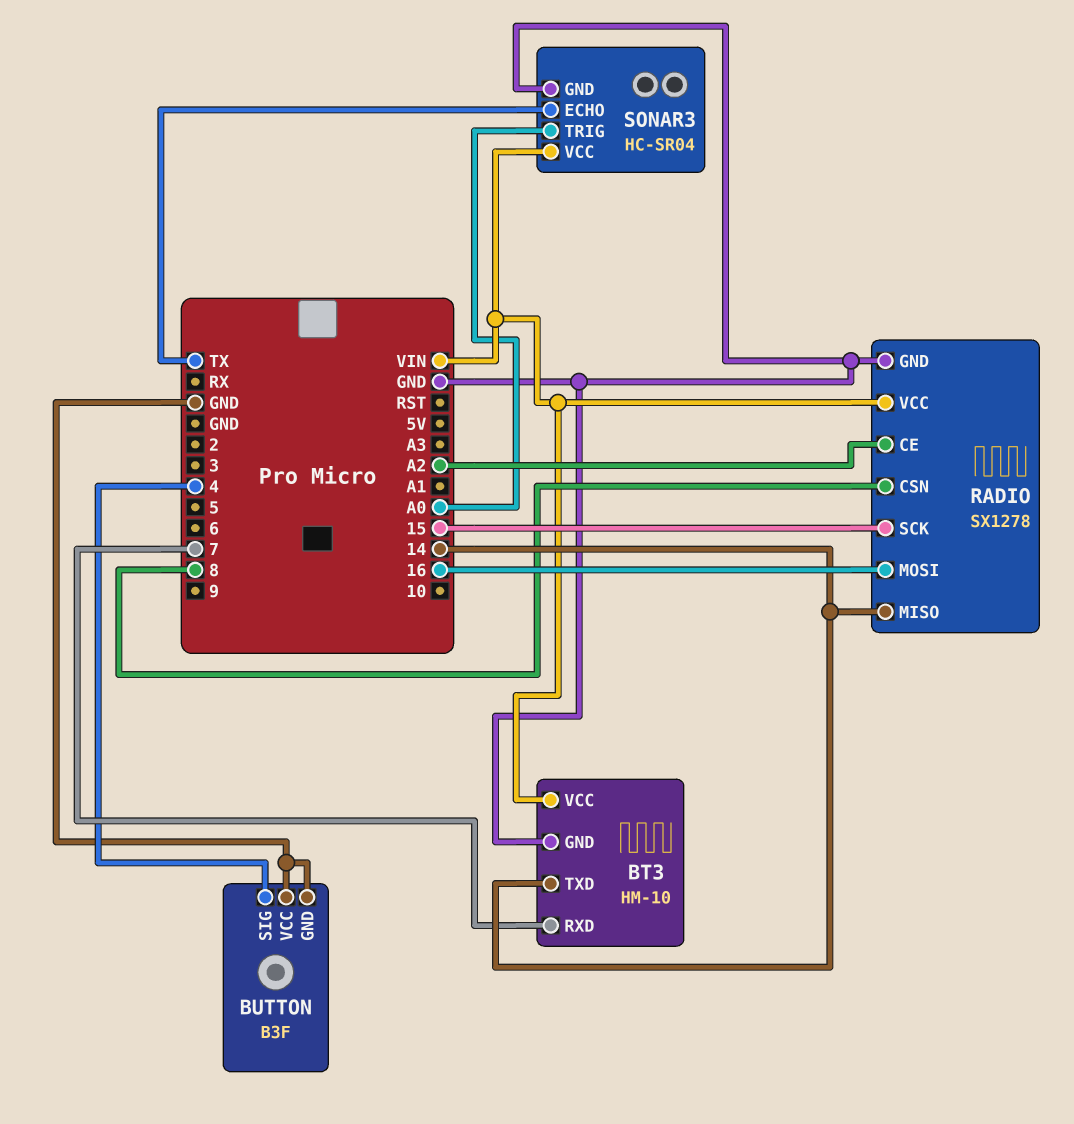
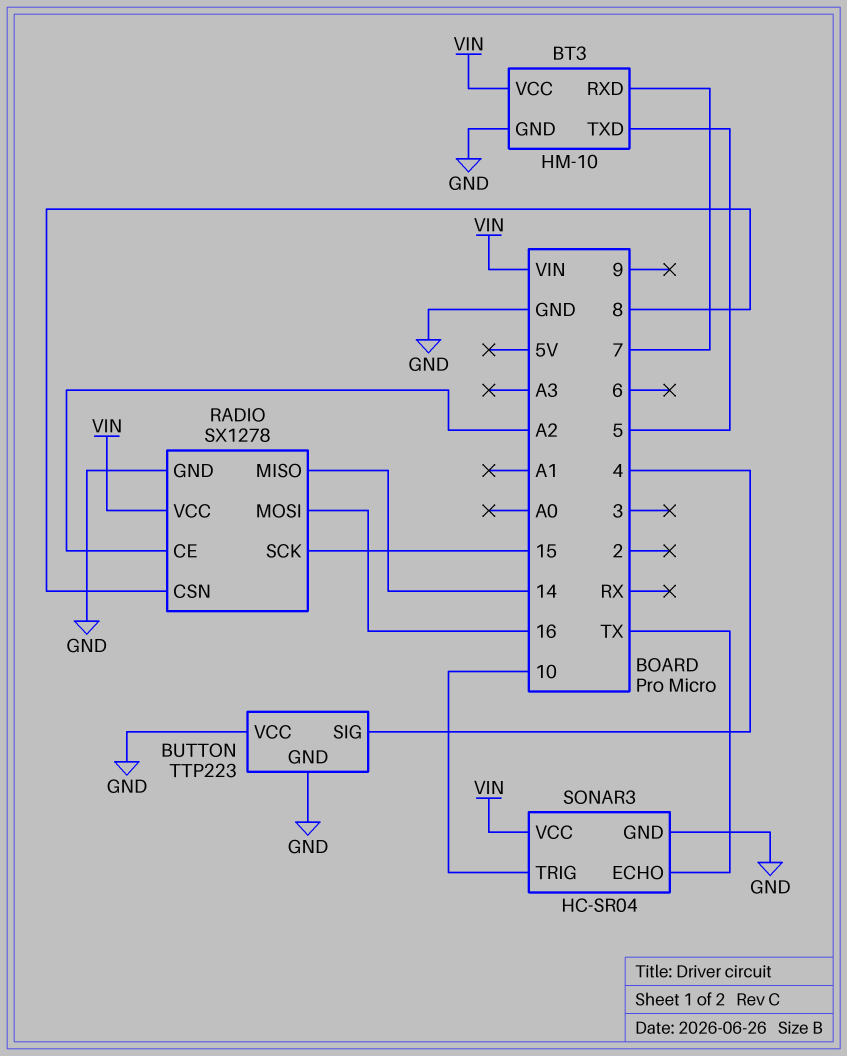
BT3 pin TXD: 14 -> 5
BUTTON: B3F -> TTP223
SONAR3 pin TRIG: A0 -> 10

